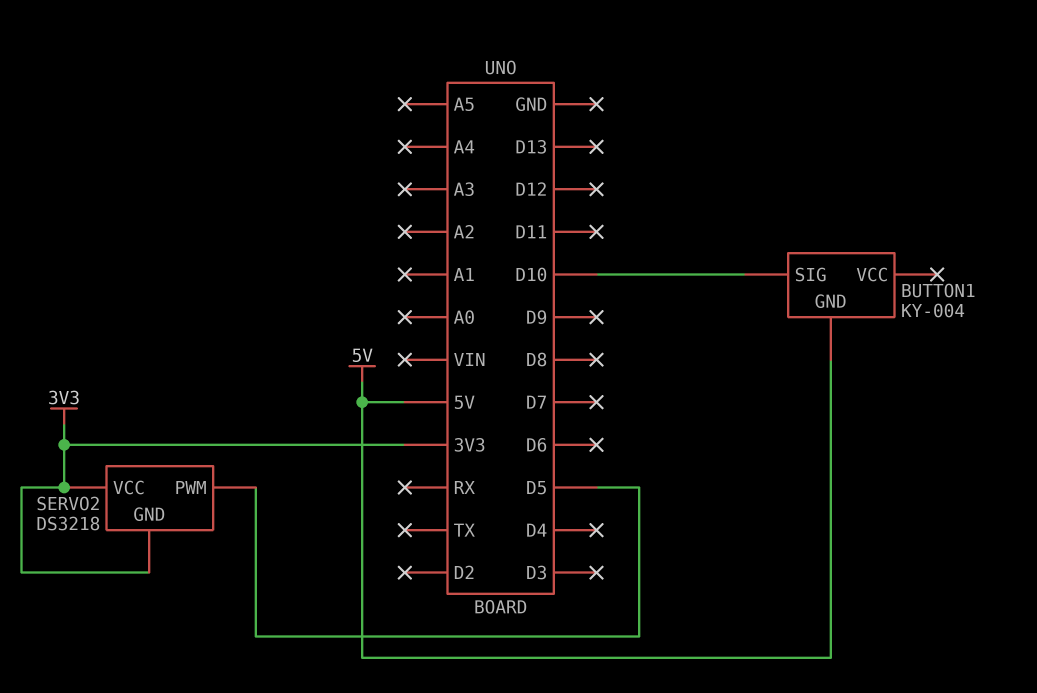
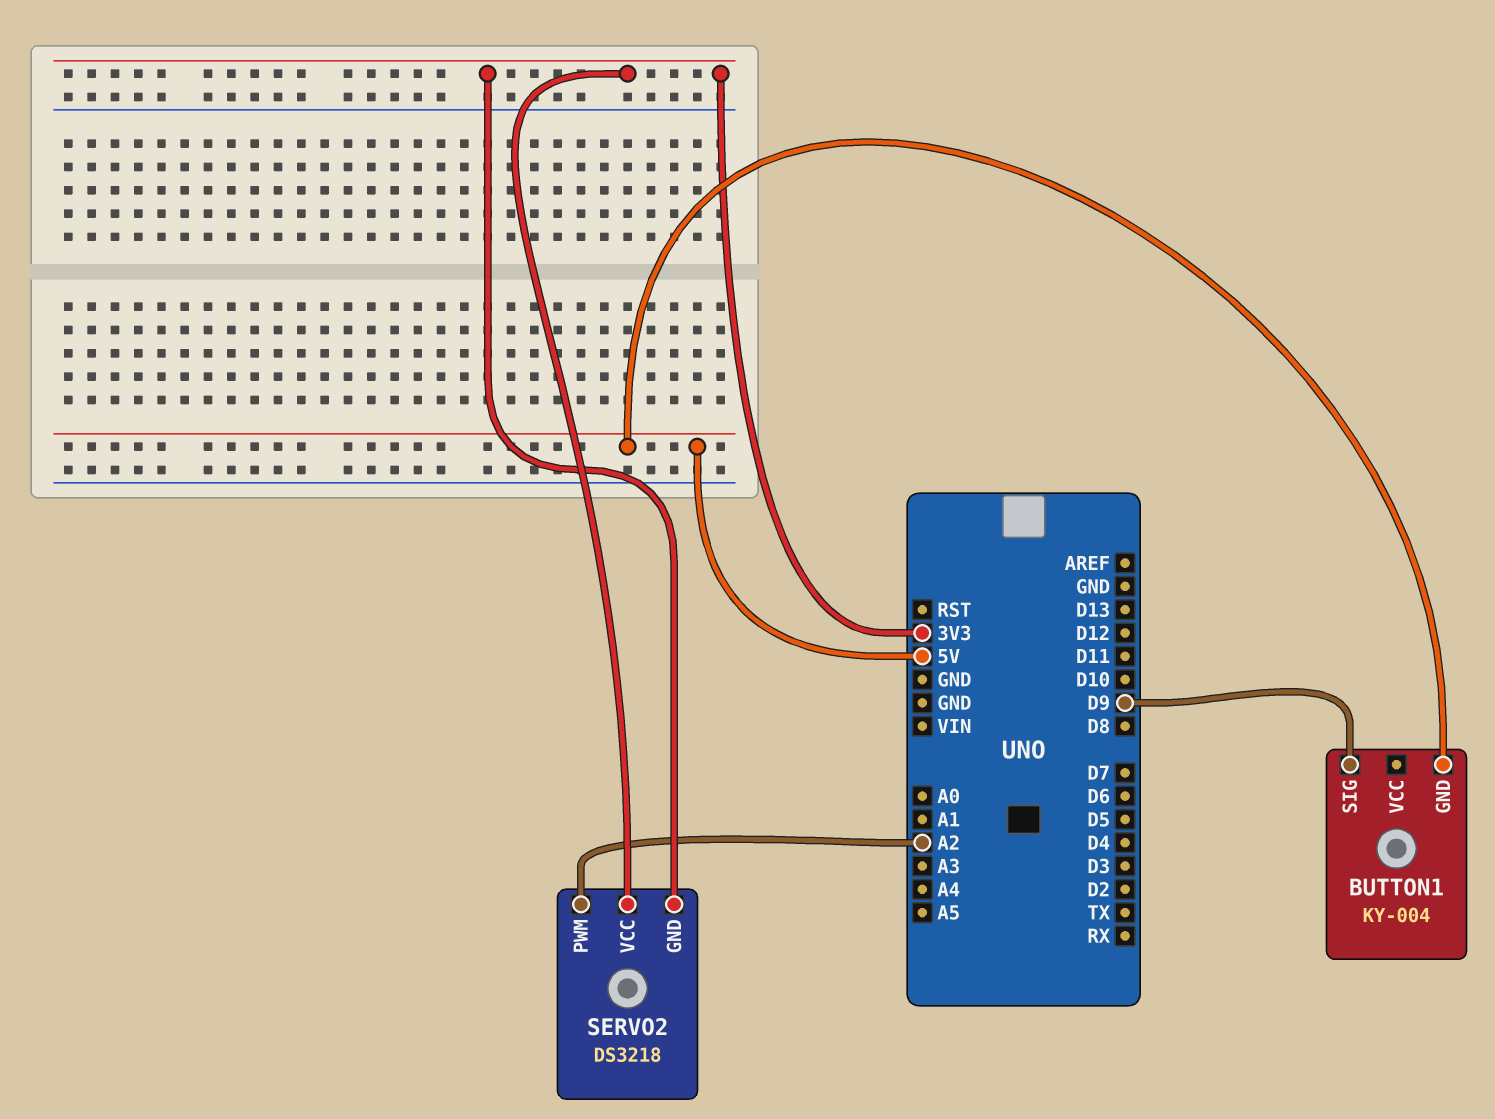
BUTTON1 pin SIG: D10 -> D9
SERVO2 pin PWM: D5 -> A2

